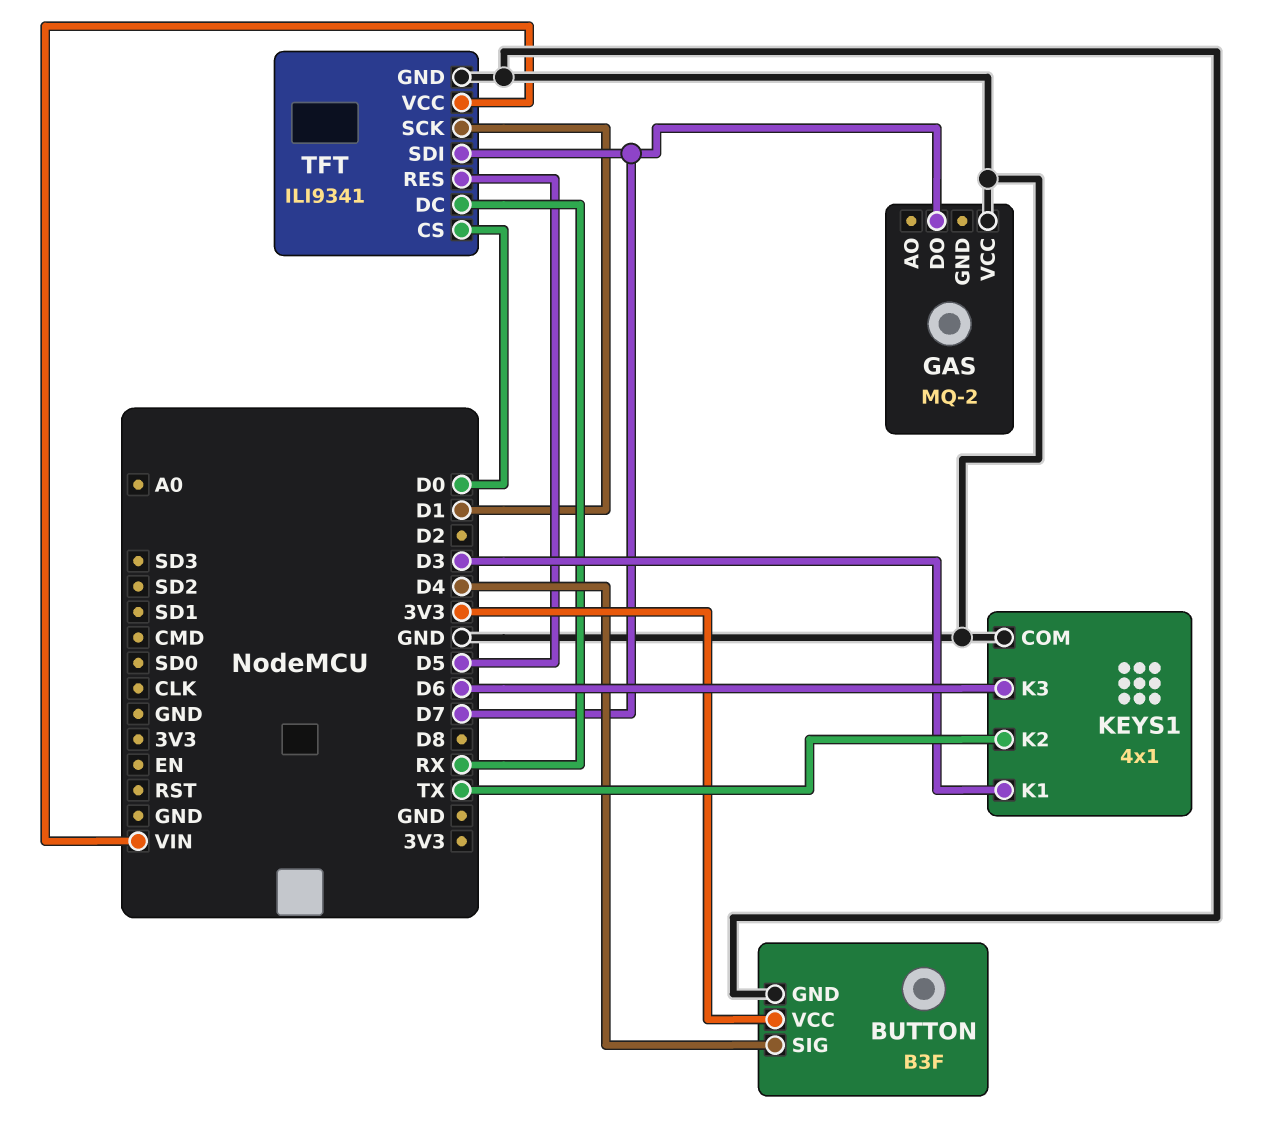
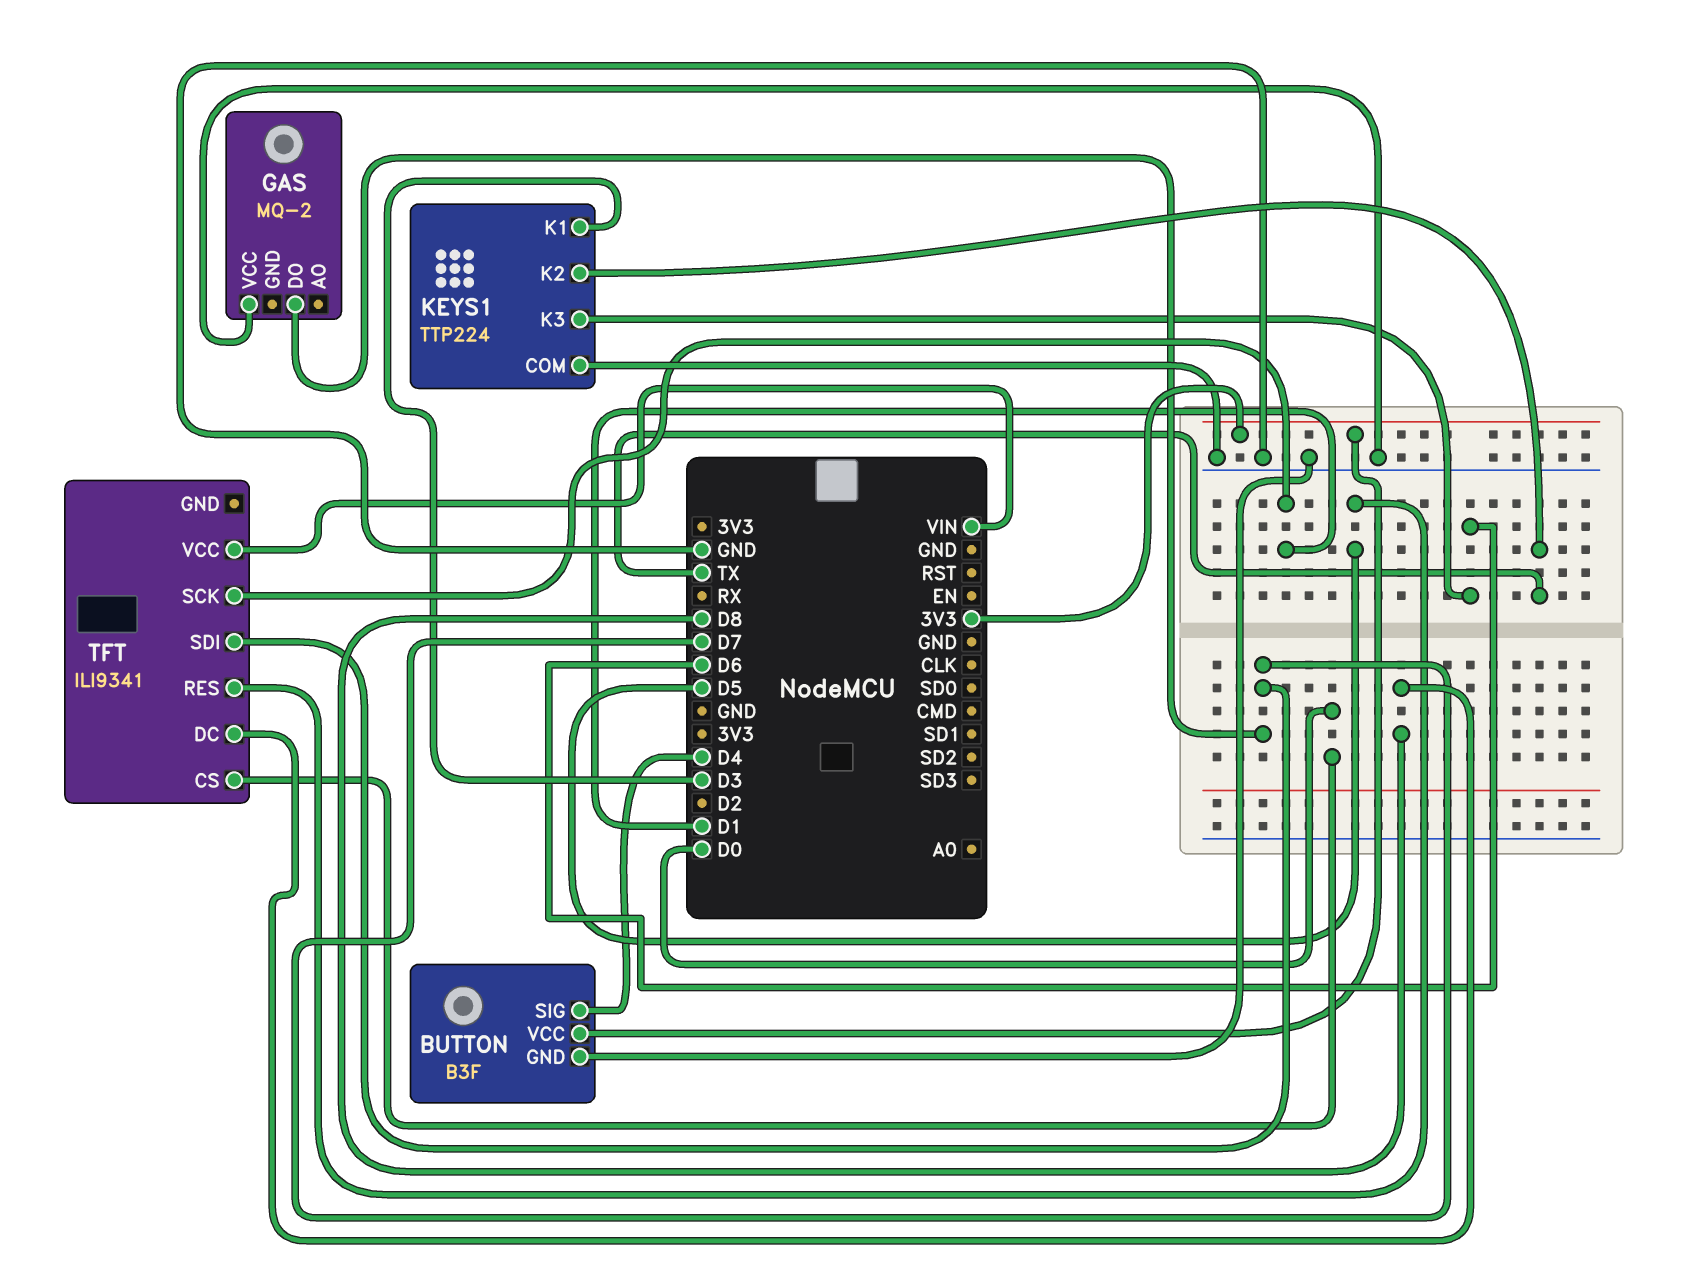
KEYS1: 4x1 -> TTP224
TFT pin DC: RX -> D8
TFT pin GND: GND -> none

